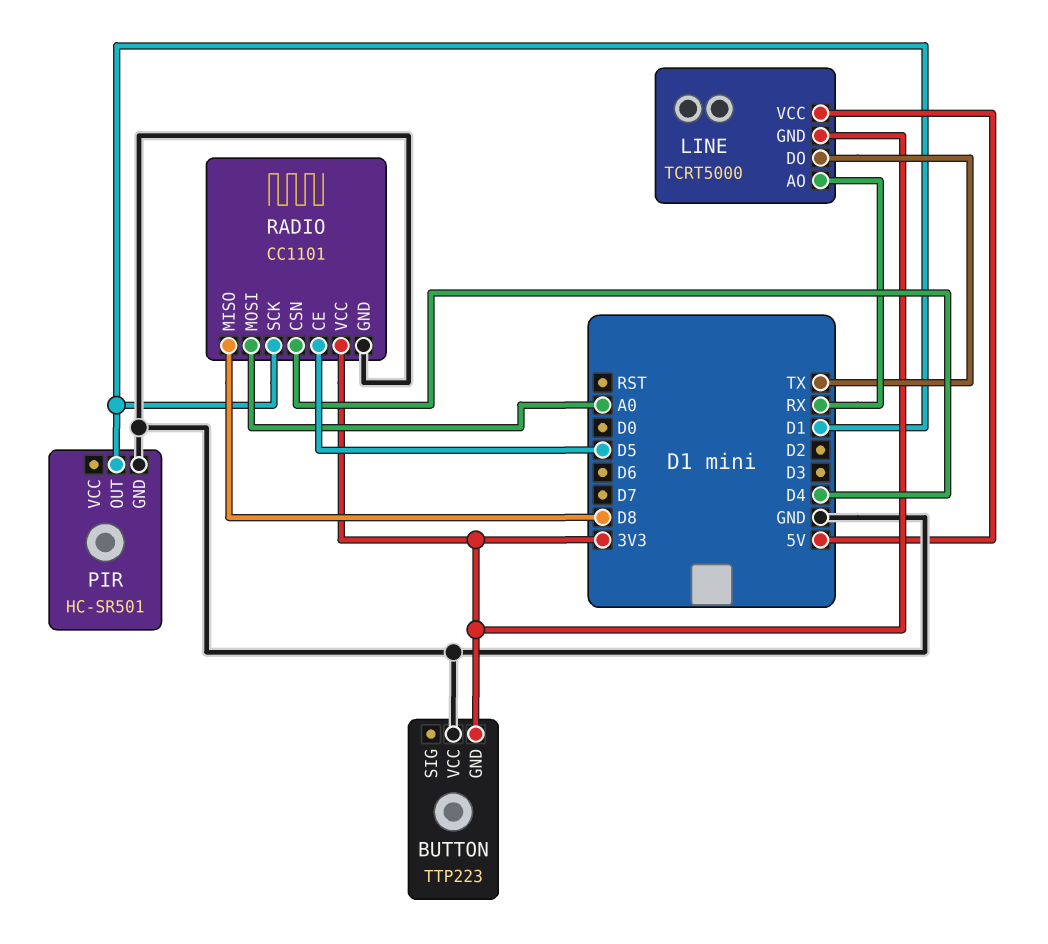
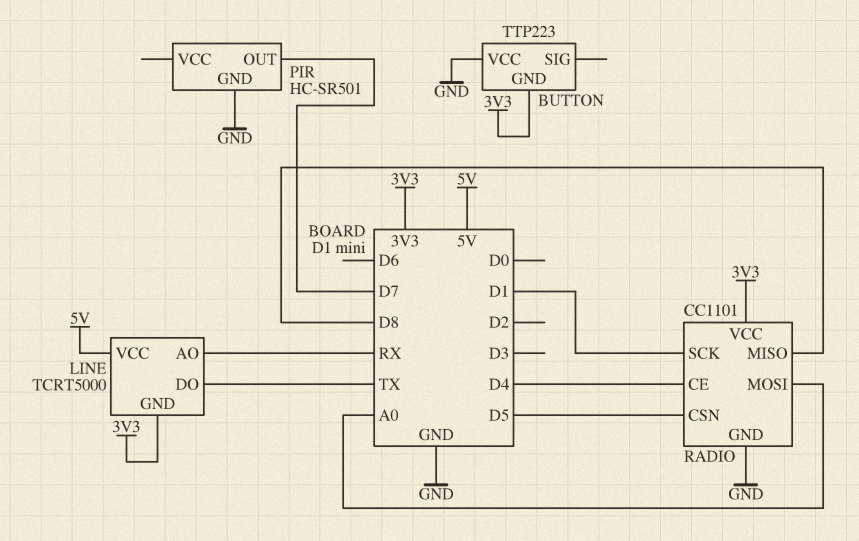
PIR pin OUT: D1 -> D7
RADIO pin CE: D5 -> D4
RADIO pin CSN: D4 -> D5

